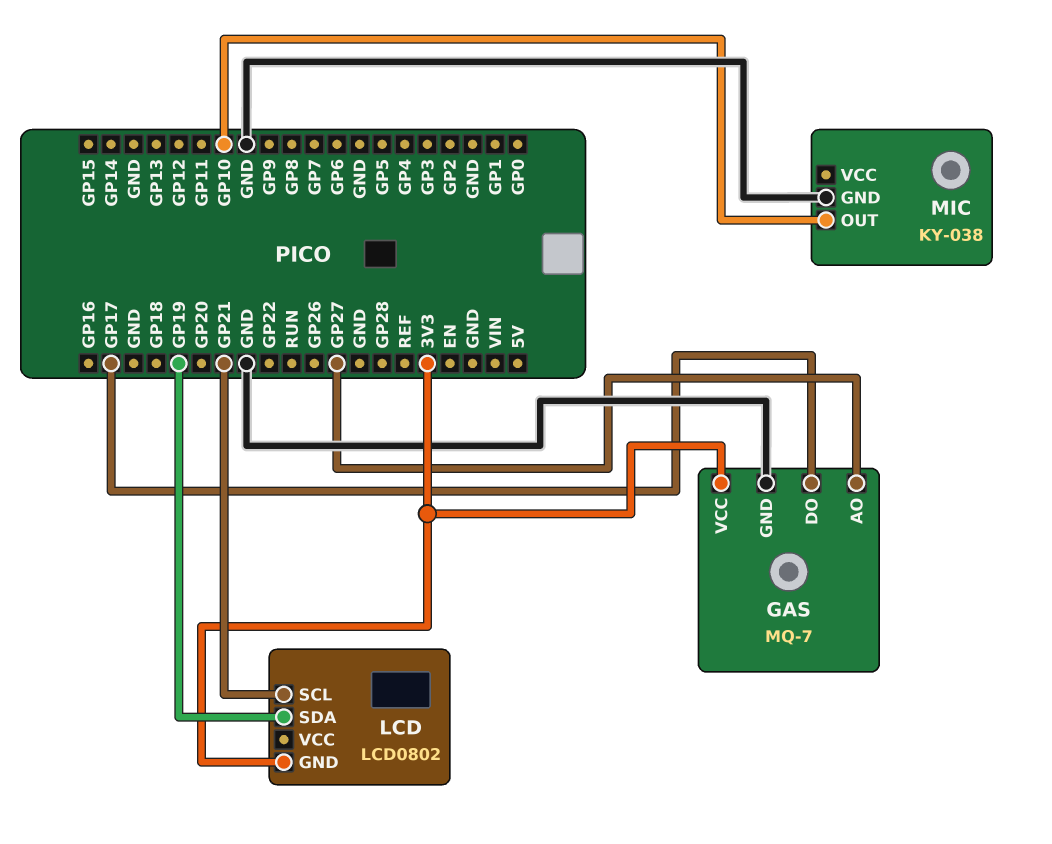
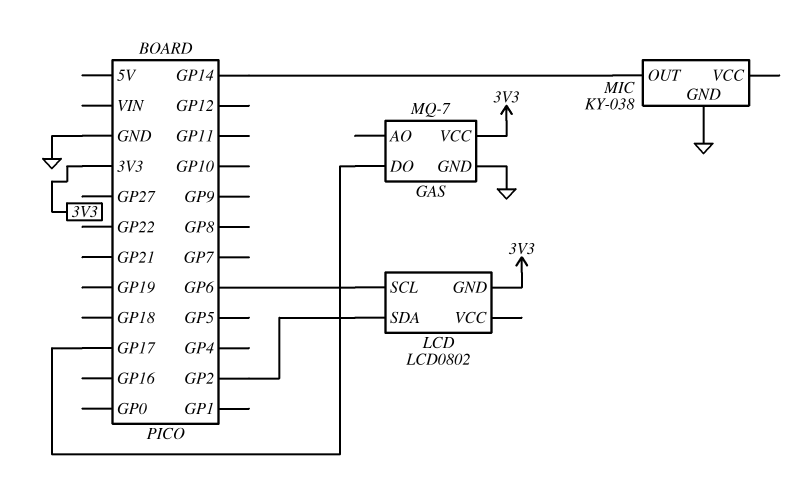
GAS pin AO: GP27 -> none
LCD pin SCL: GP21 -> GP6
LCD pin SDA: GP19 -> GP2
MIC pin OUT: GP10 -> GP14

